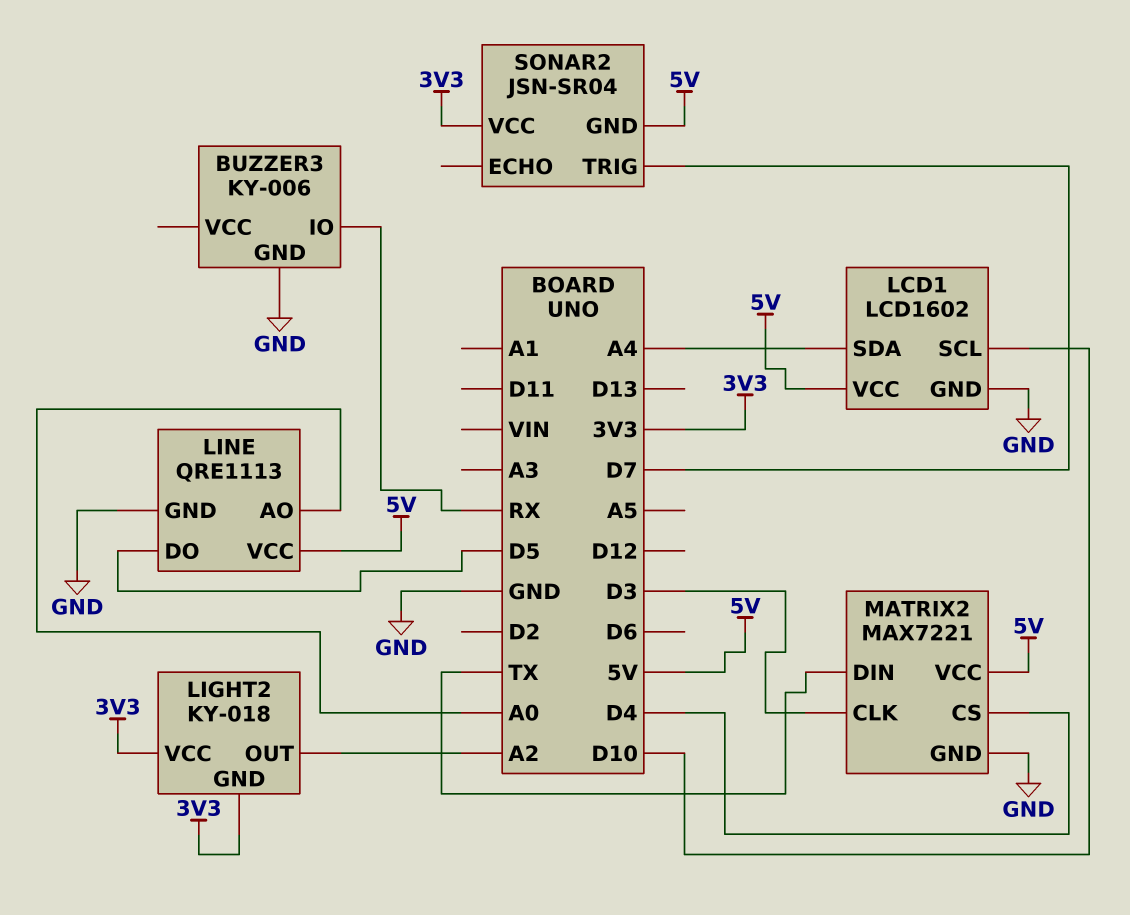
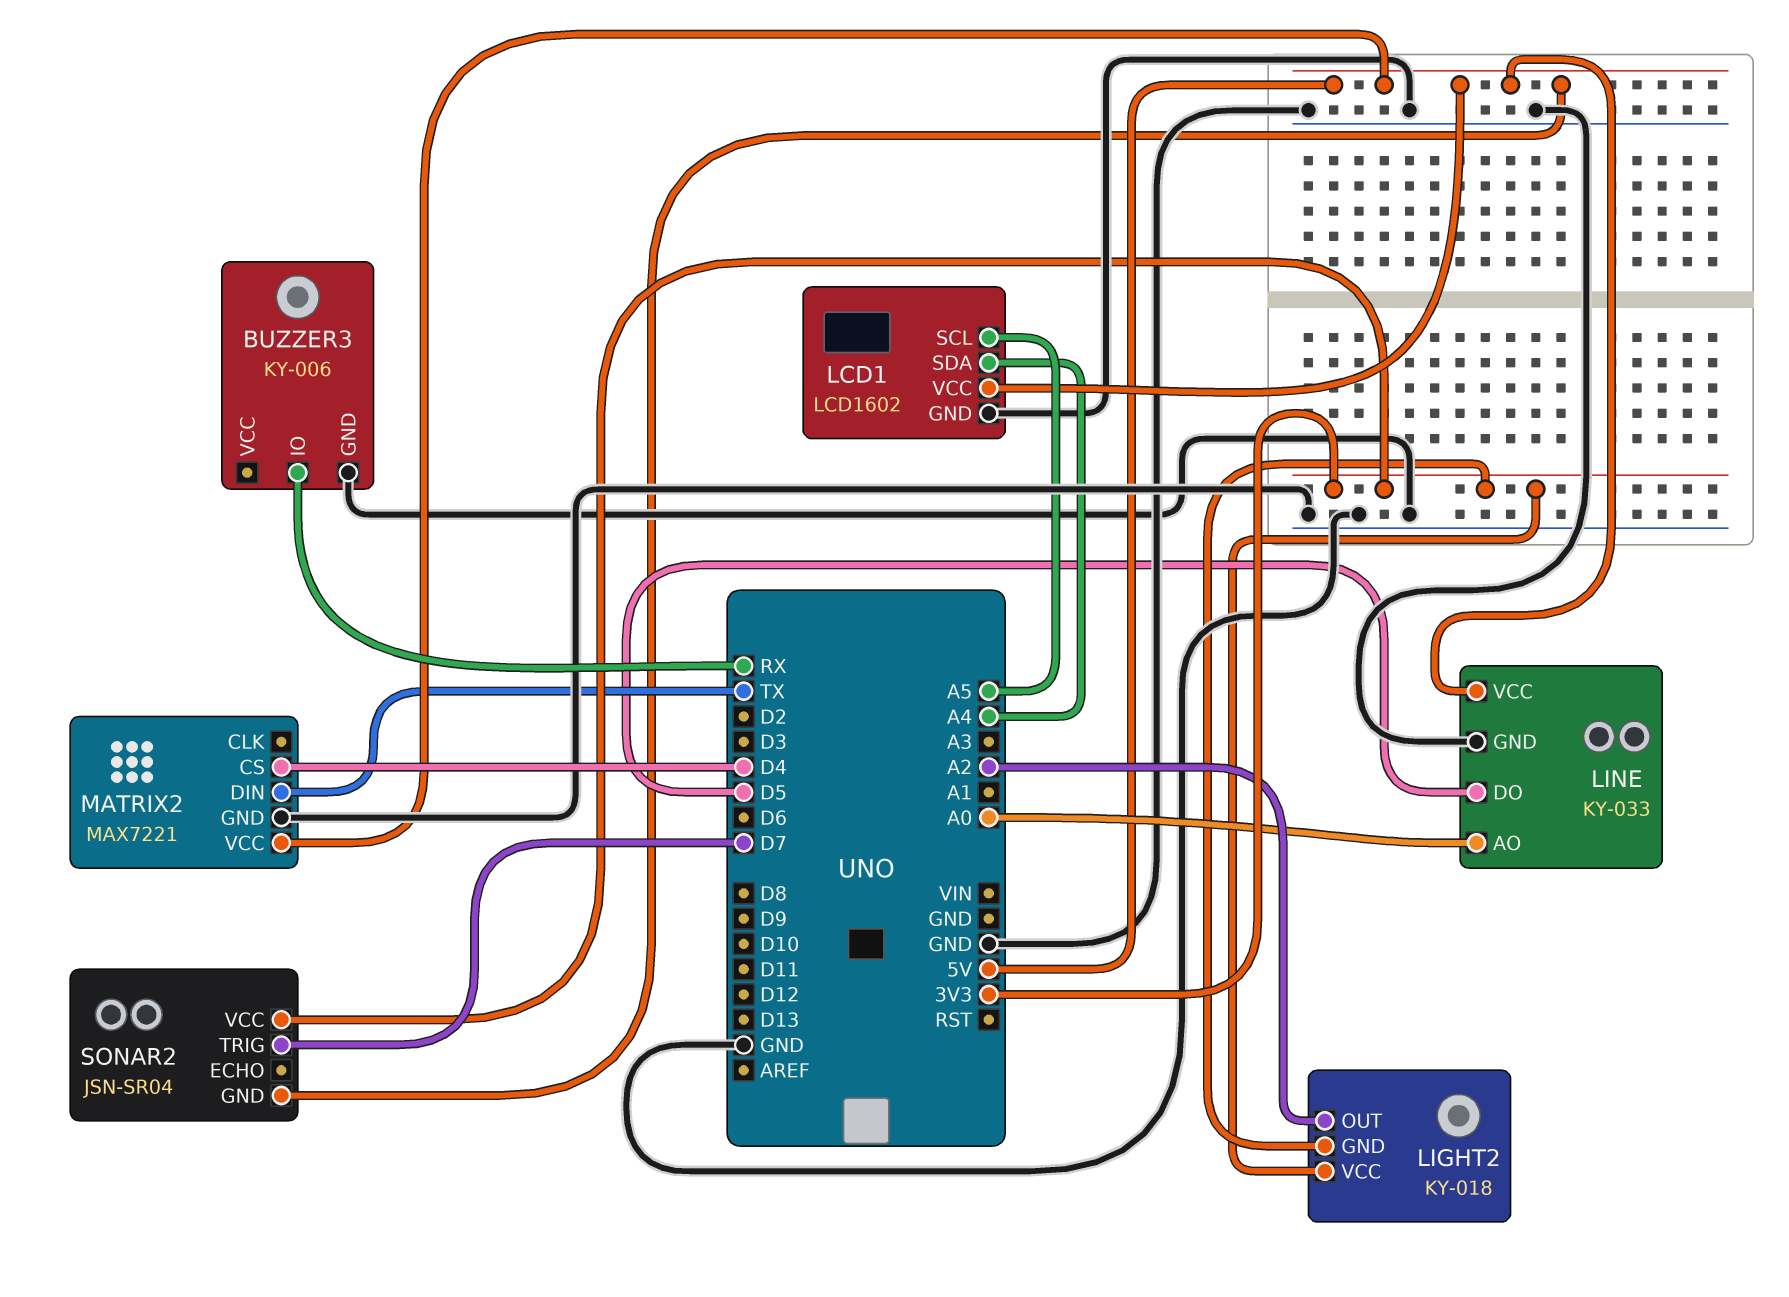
LCD1 pin SCL: D10 -> A5
LINE: QRE1113 -> KY-033
MATRIX2 pin CLK: D3 -> none

